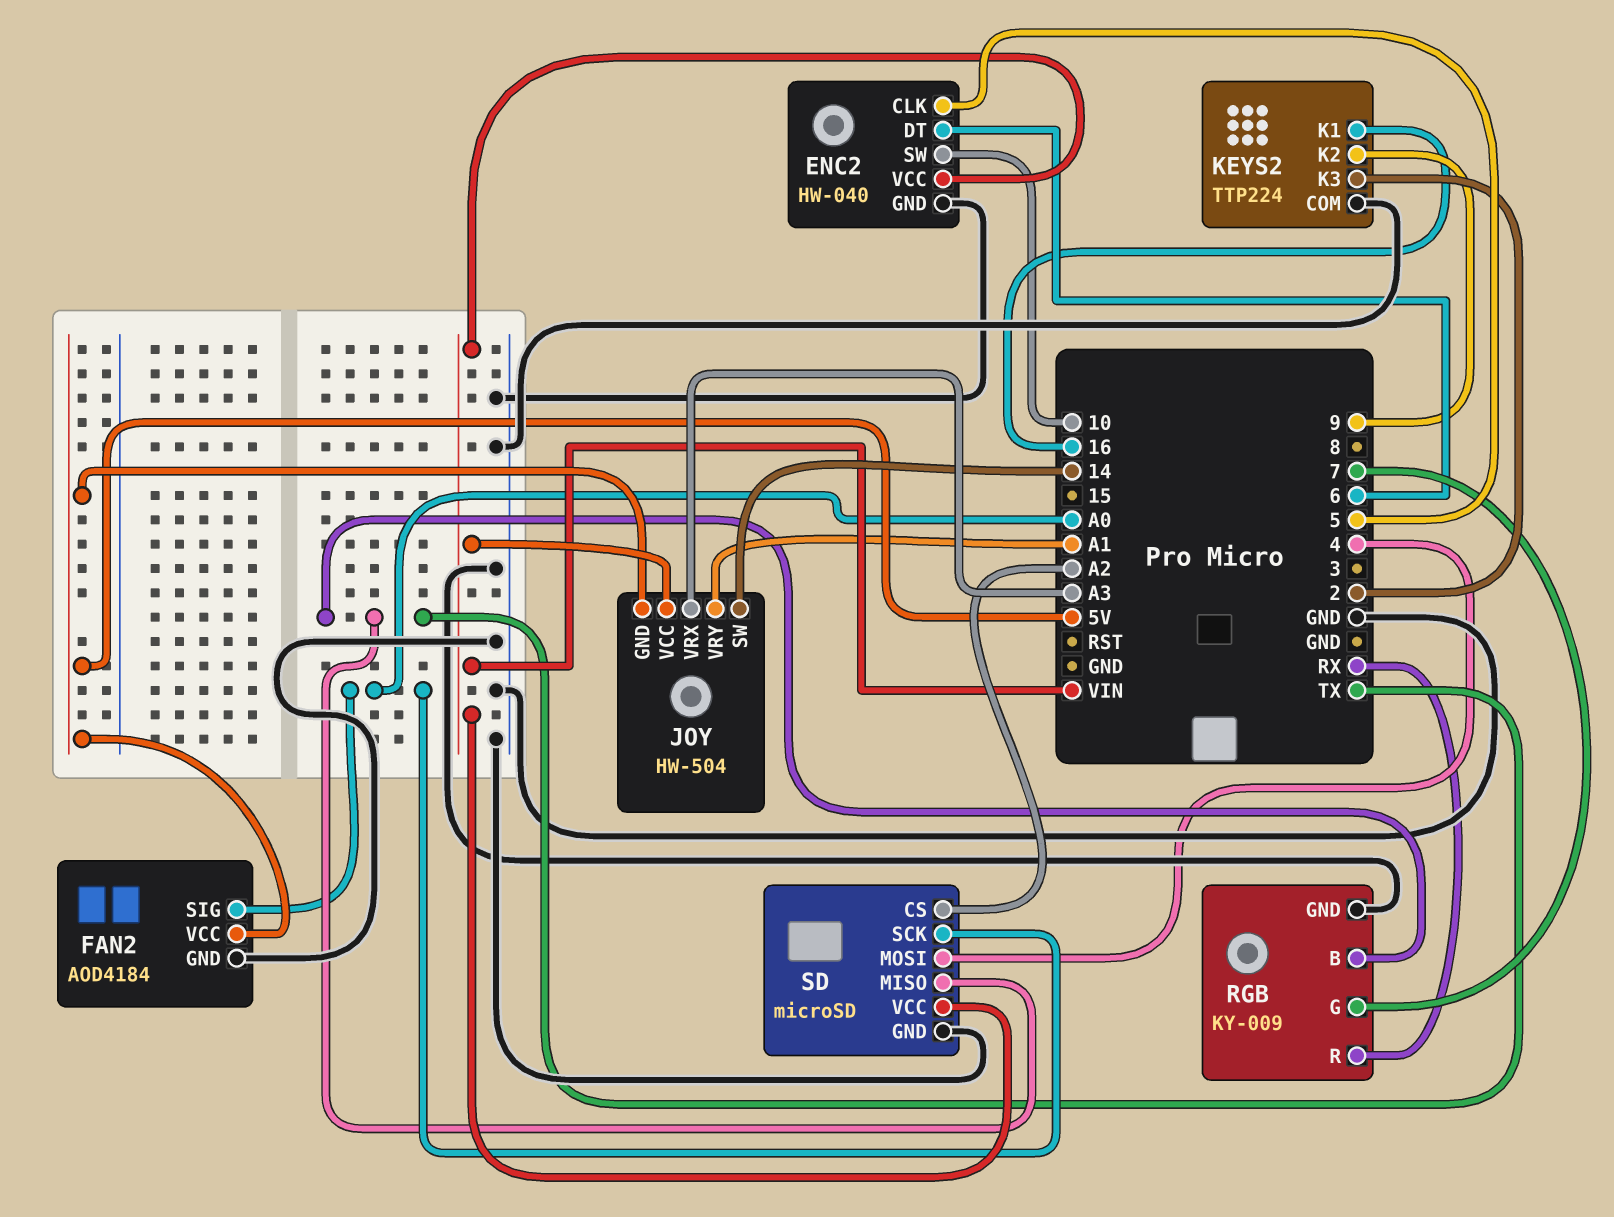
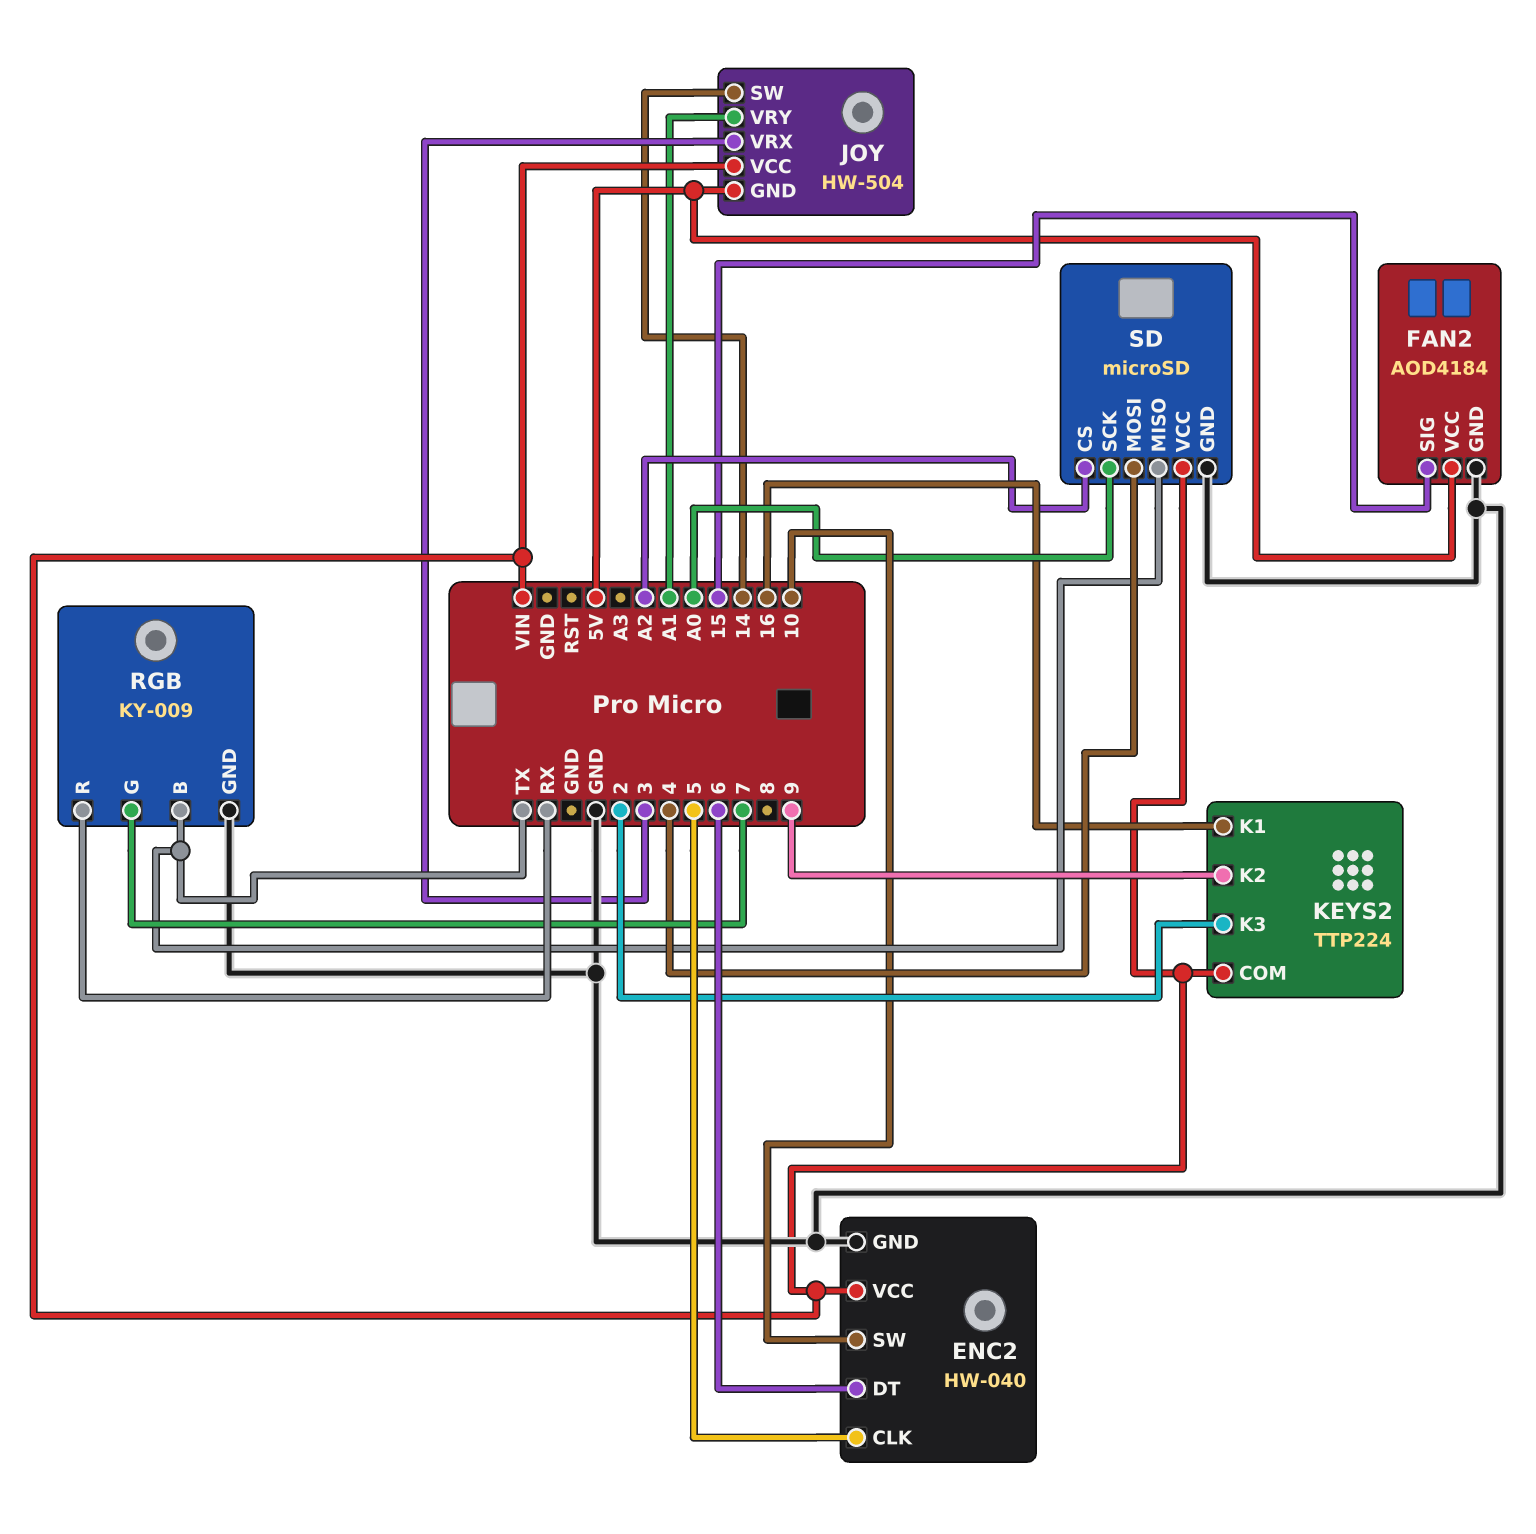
FAN2 pin SIG: A0 -> 15
JOY pin VRX: A3 -> 3
KEYS2 pin COM: GND -> VIN

